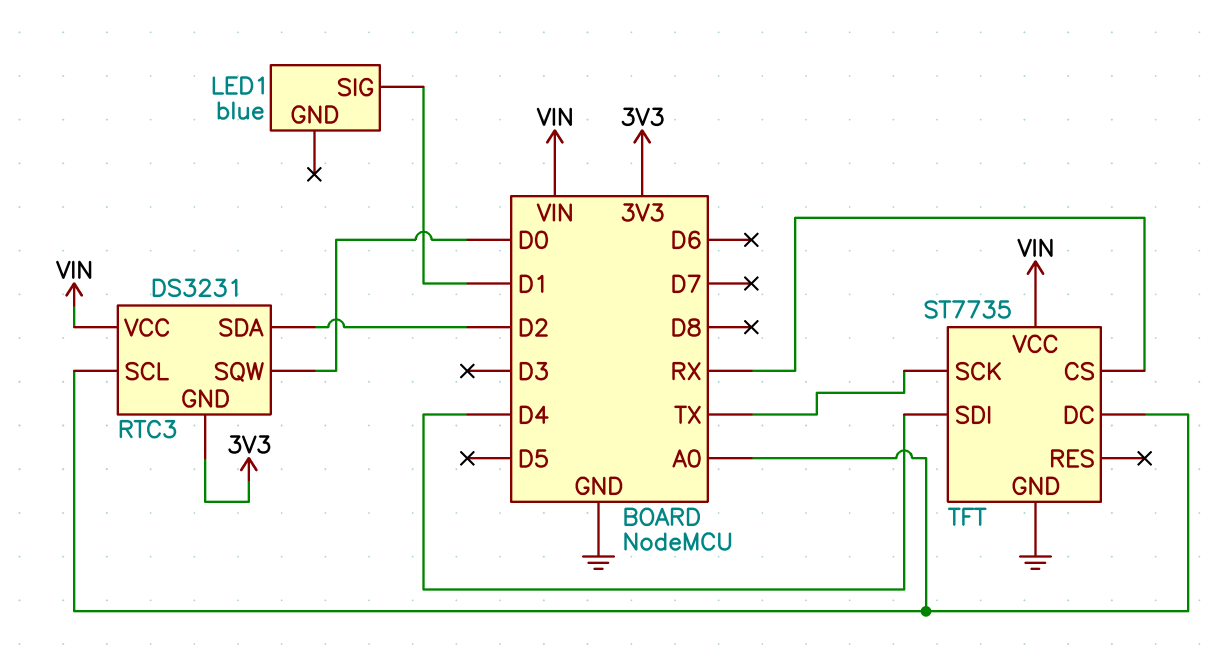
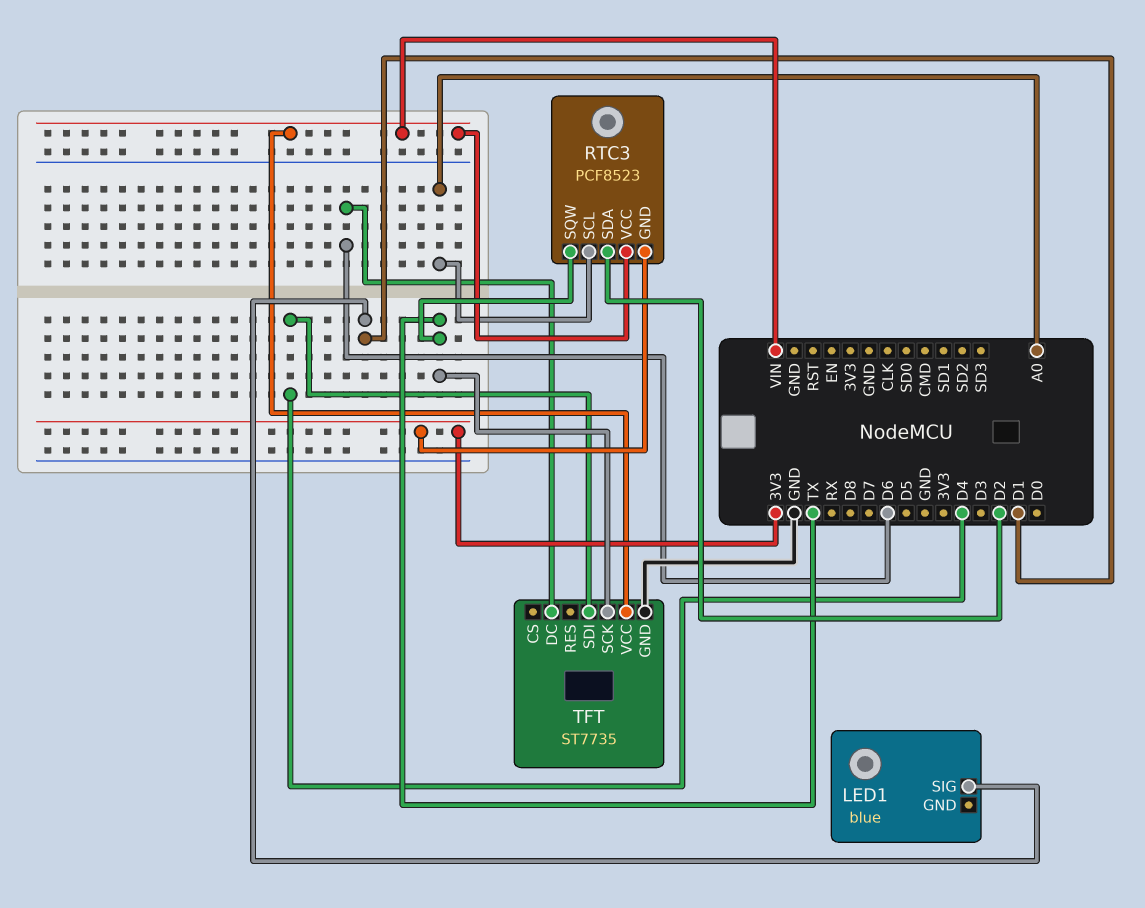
RTC3: DS3231 -> PCF8523
RTC3 pin SQW: D0 -> TX
TFT pin CS: RX -> none
TFT pin DC: A0 -> D6

